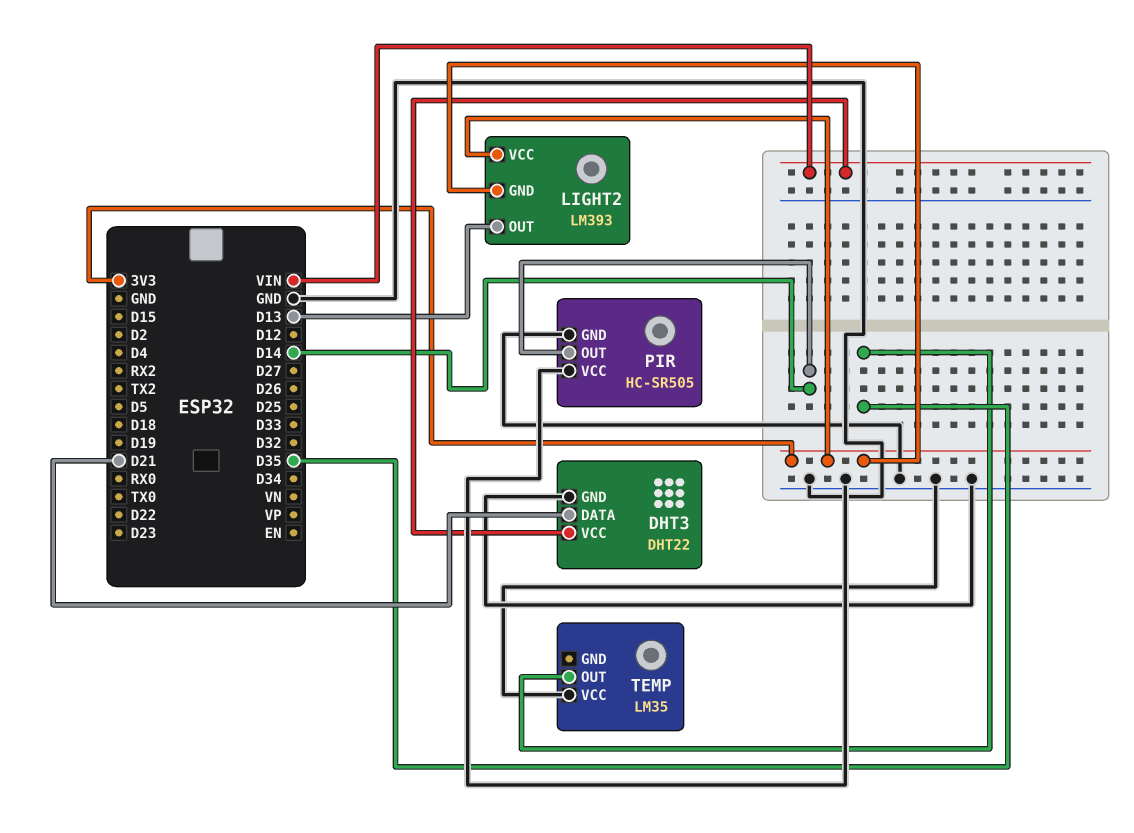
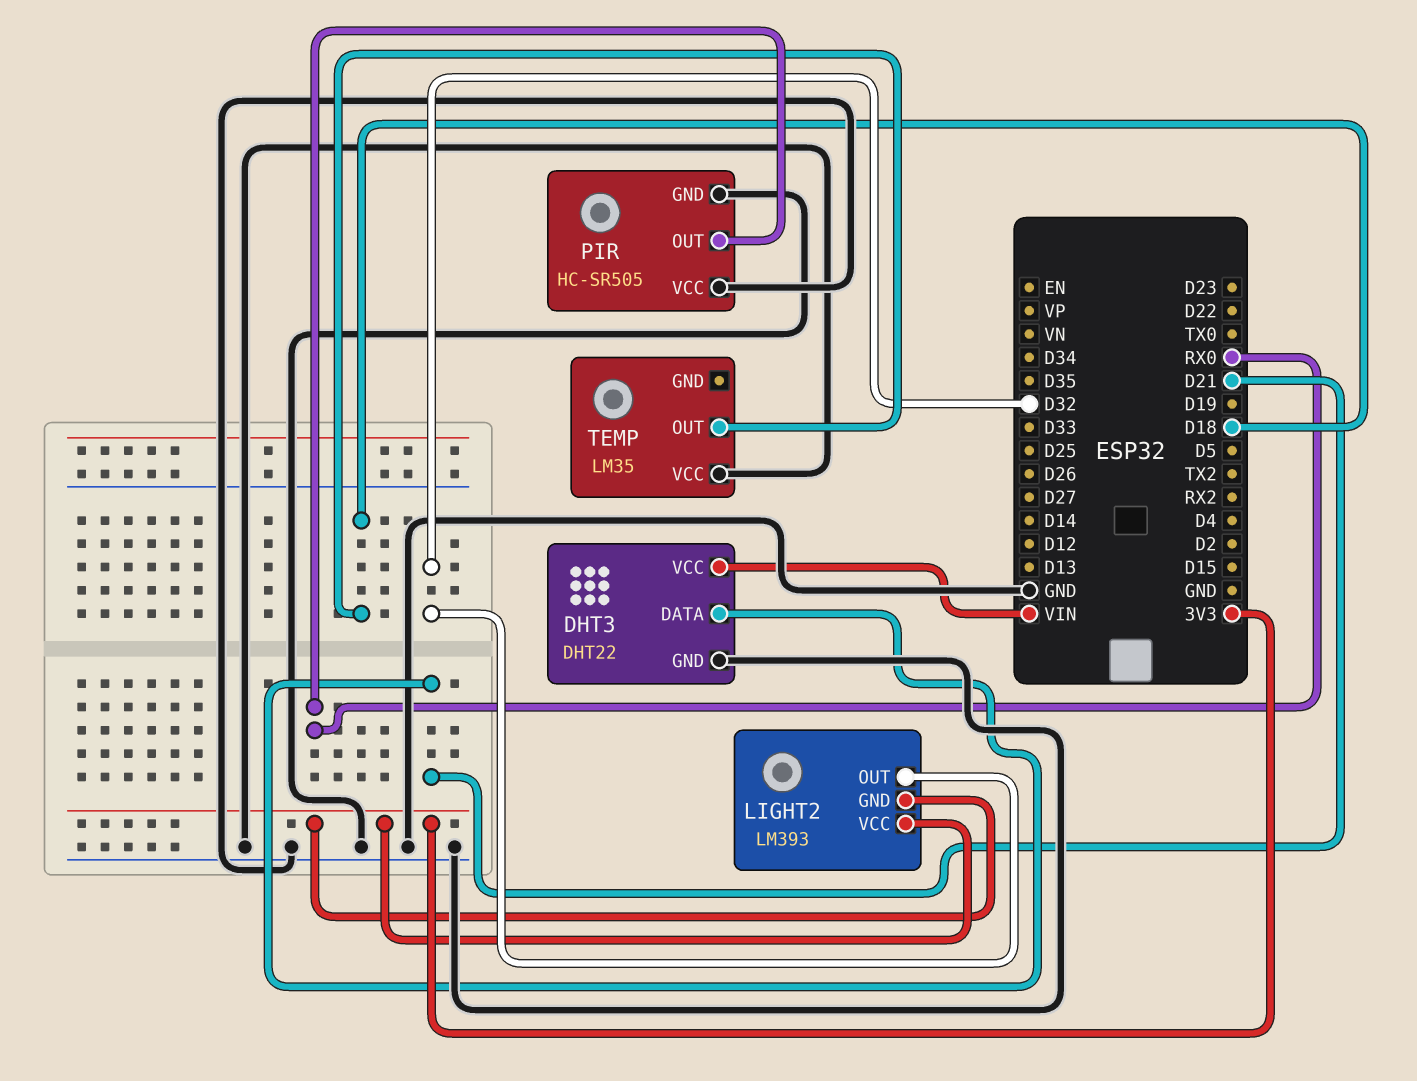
LIGHT2 pin OUT: D13 -> D32
PIR pin OUT: D14 -> RX0
TEMP pin OUT: D35 -> D18

